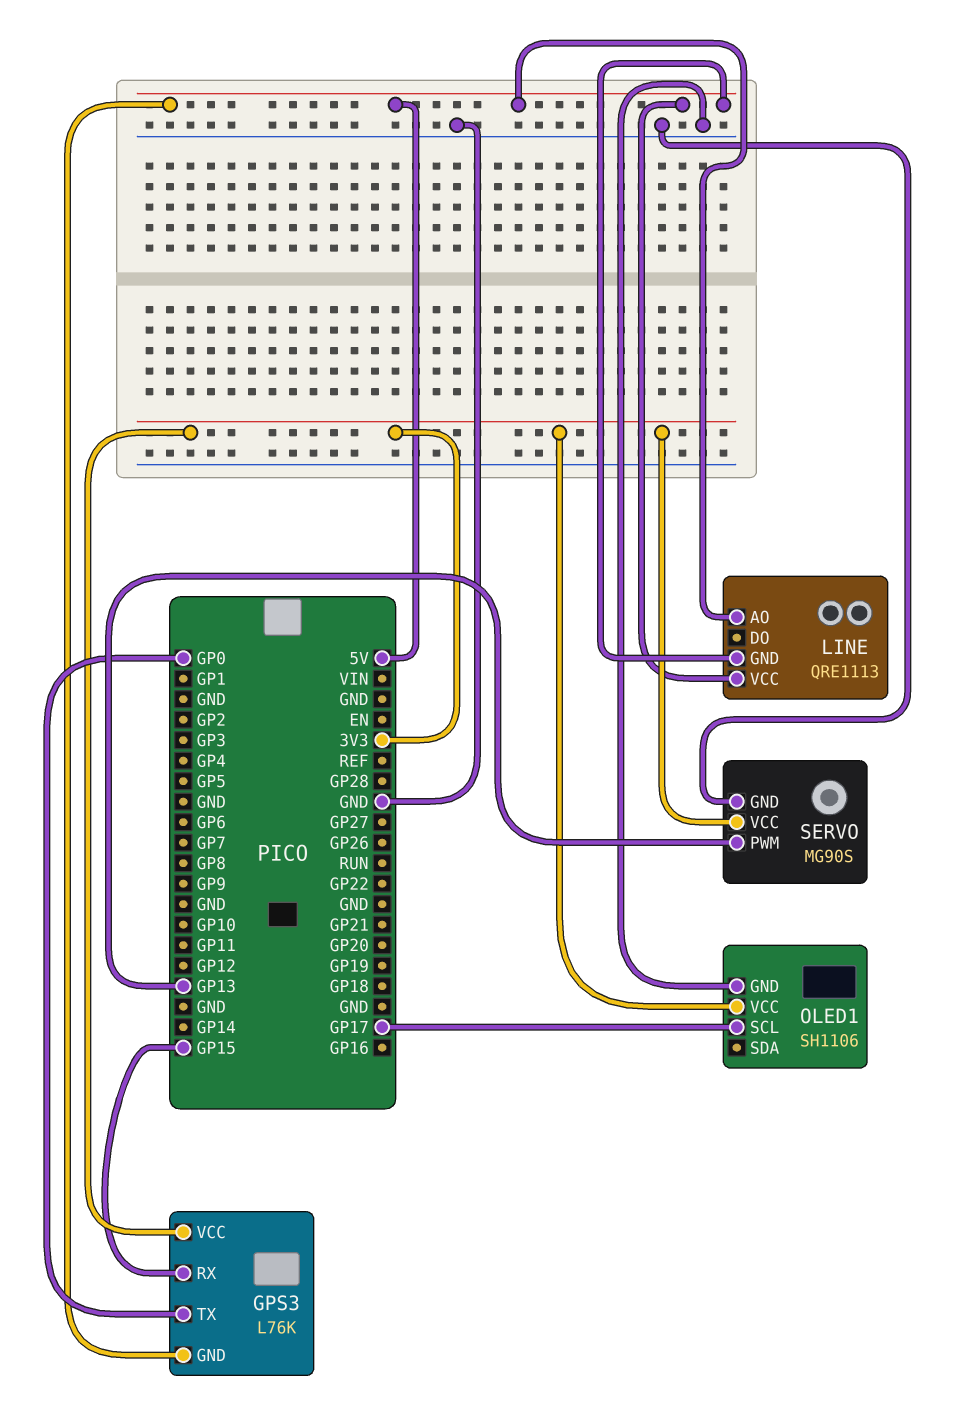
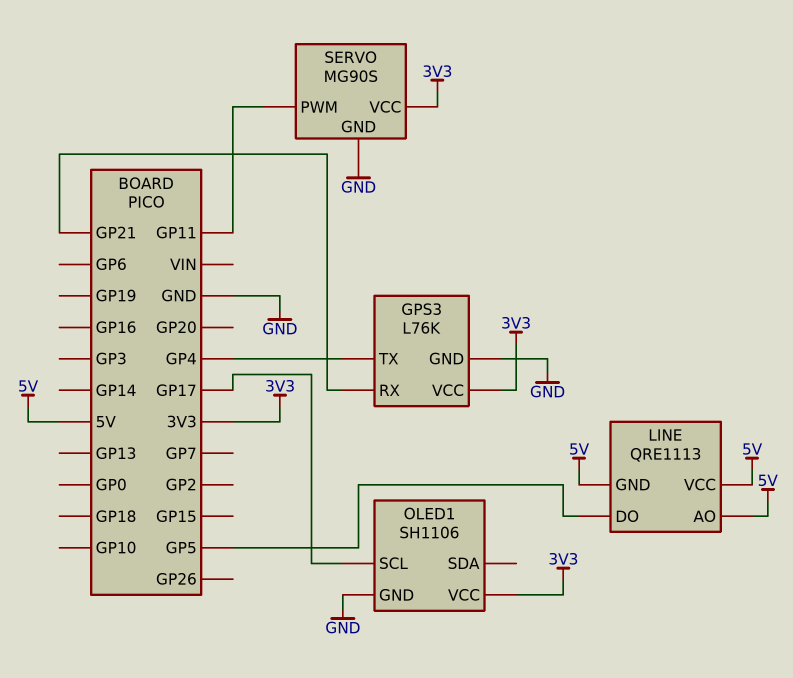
GPS3 pin GND: 5V -> GND
GPS3 pin RX: GP15 -> GP21
GPS3 pin TX: GP0 -> GP4
LINE pin DO: none -> GP5
SERVO pin PWM: GP13 -> GP11

